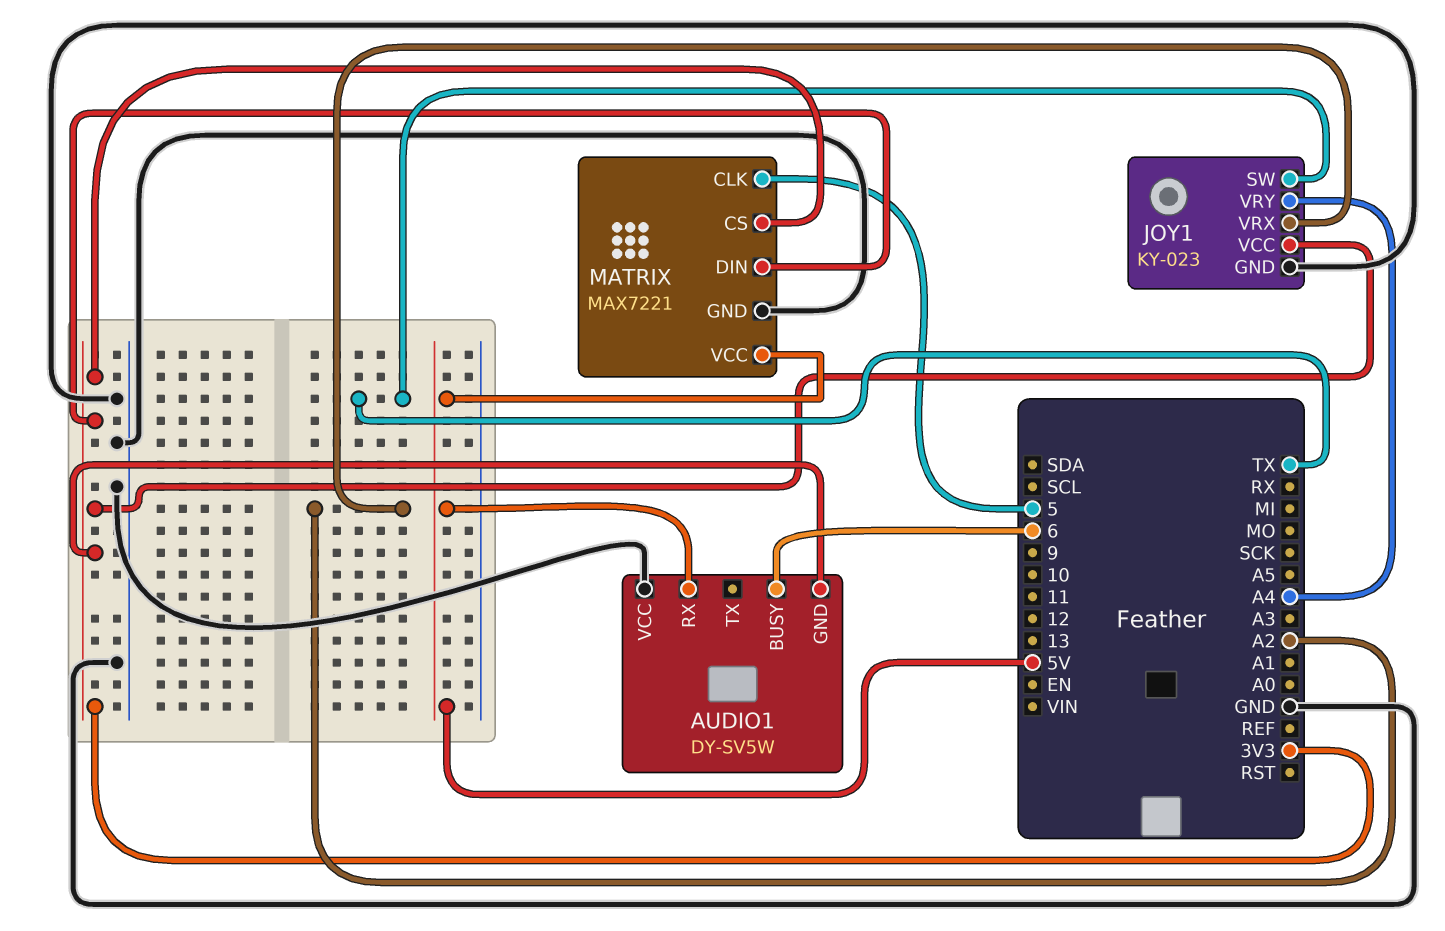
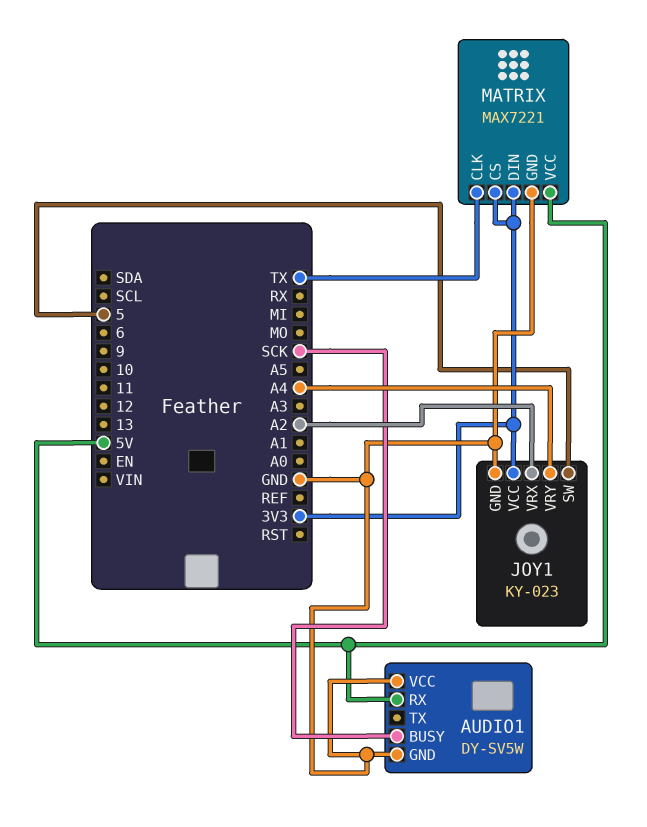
AUDIO1 pin BUSY: 6 -> SCK
AUDIO1 pin GND: 3V3 -> GND
JOY1 pin SW: TX -> 5
MATRIX pin CLK: 5 -> TX

